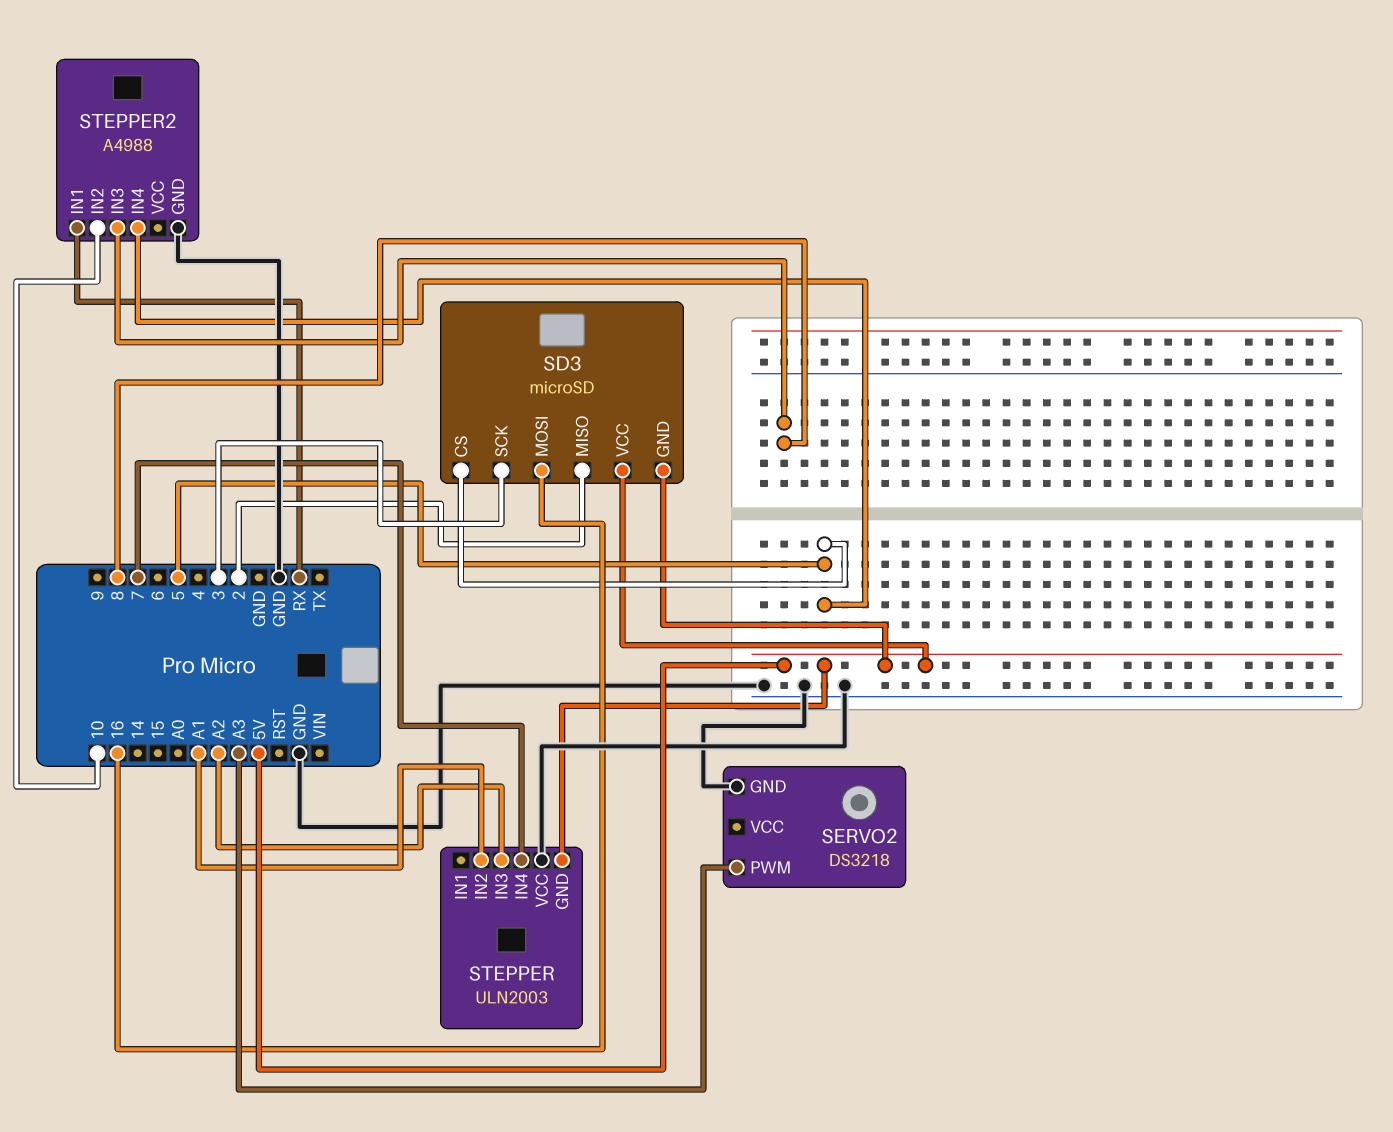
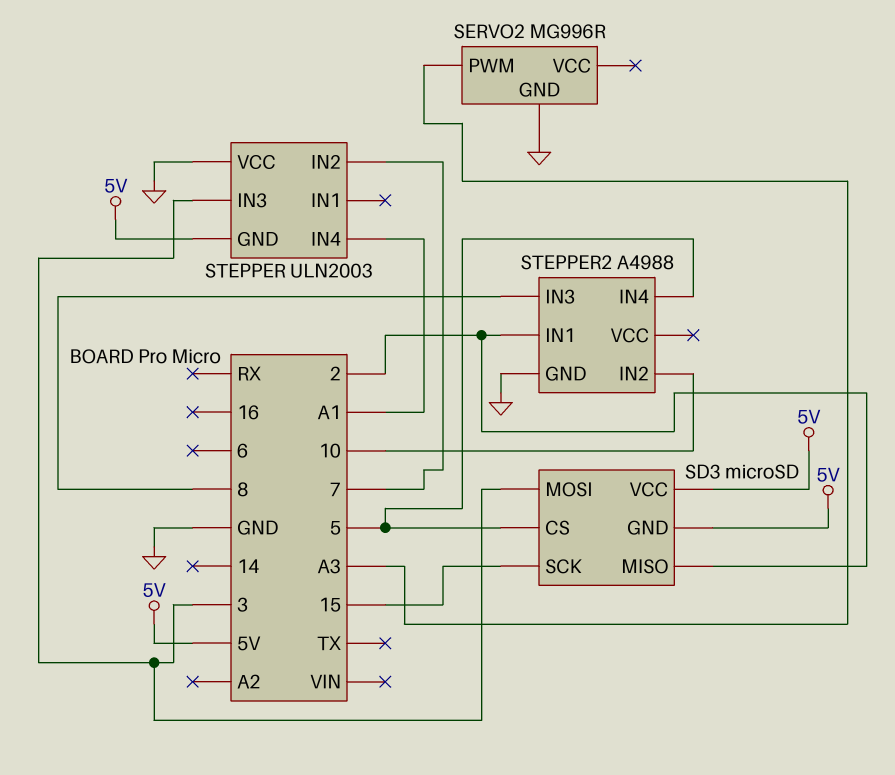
SD3 pin MOSI: 16 -> 3
SD3 pin SCK: 3 -> 15
SERVO2: DS3218 -> MG996R
STEPPER pin IN2: A1 -> 7
STEPPER pin IN3: A2 -> 3
STEPPER pin IN4: 7 -> A1
STEPPER2 pin IN1: RX -> 2

